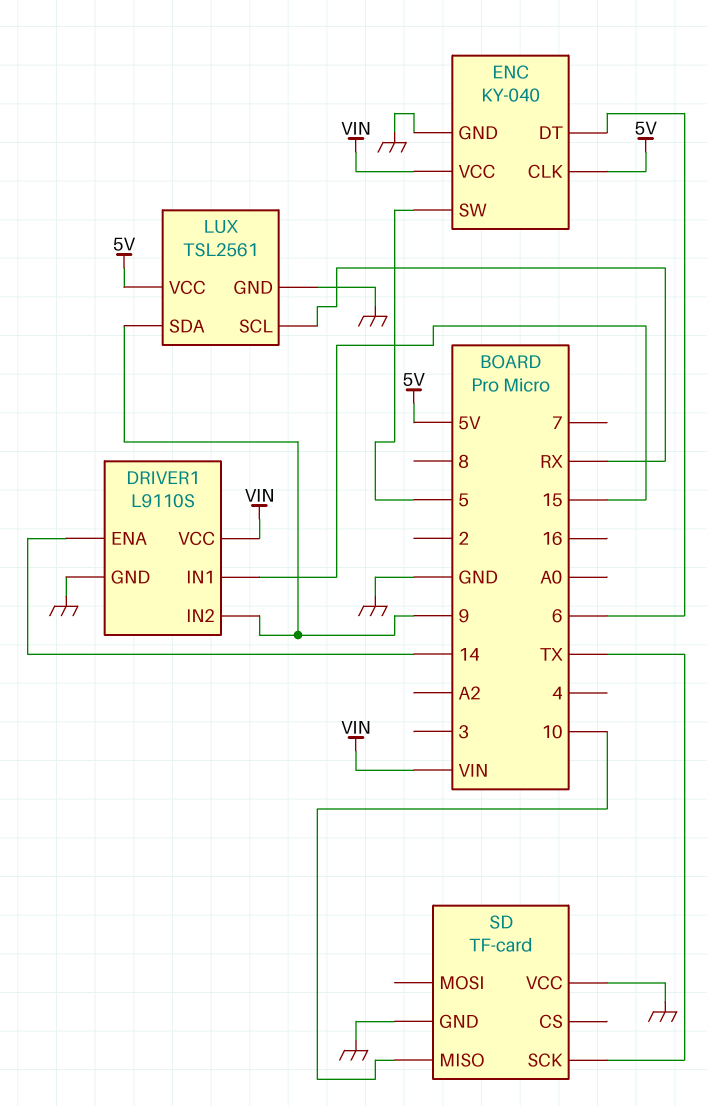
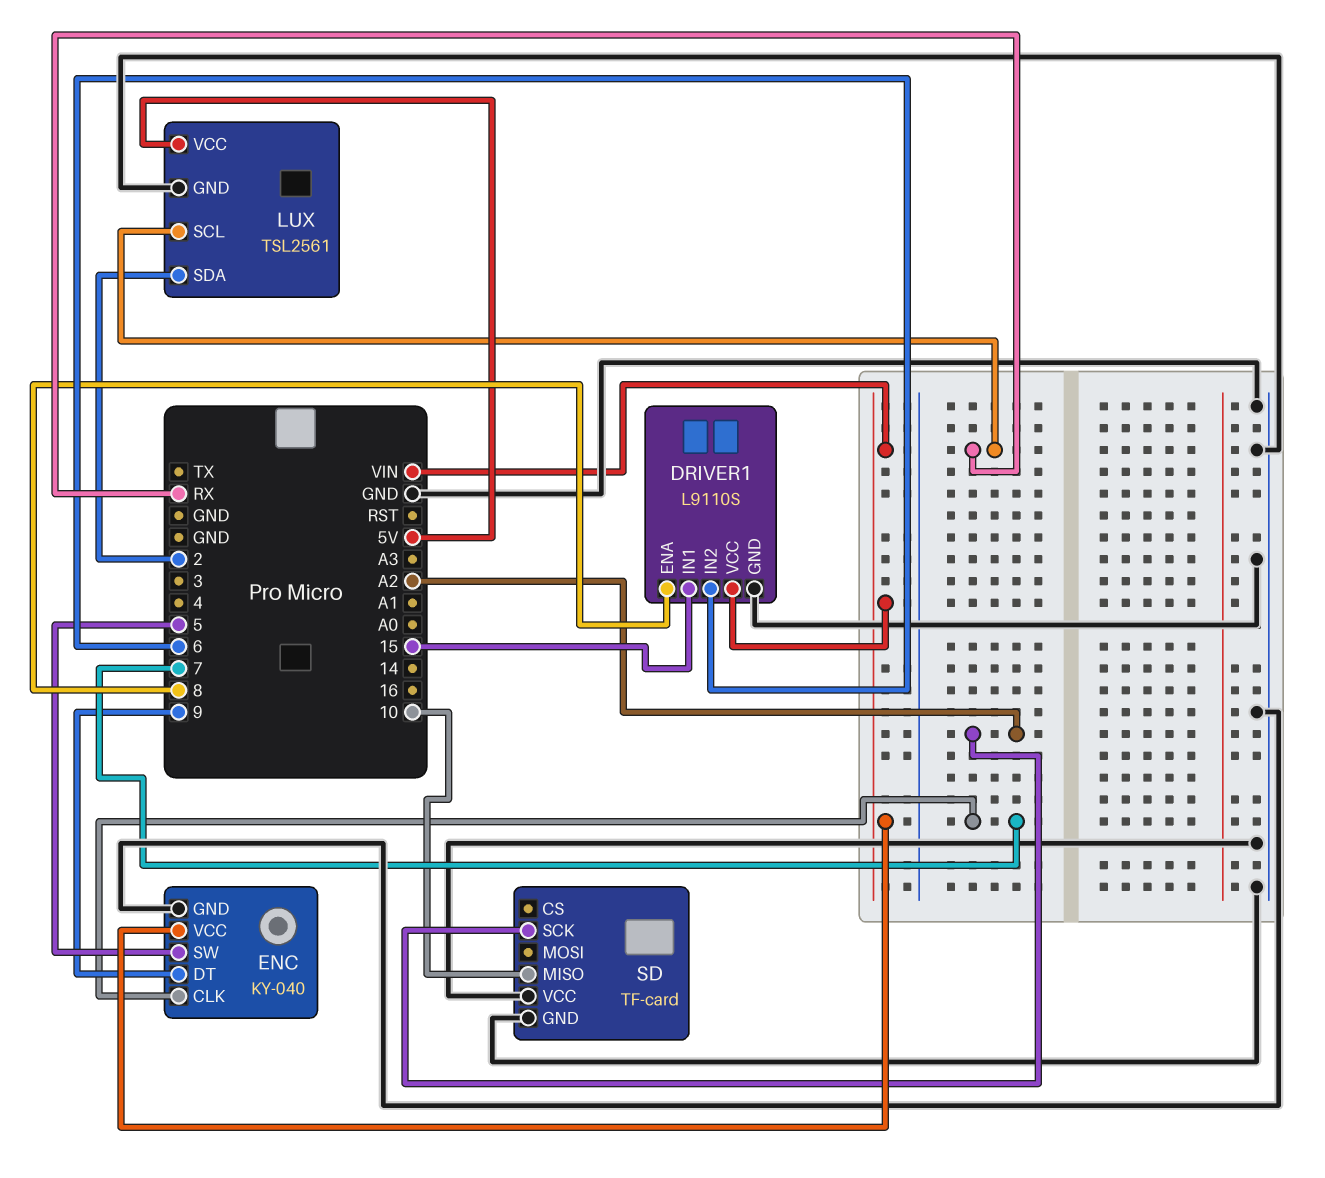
DRIVER1 pin ENA: 14 -> 8
DRIVER1 pin IN2: 9 -> 6
ENC pin CLK: 5V -> 7
ENC pin DT: 6 -> 9
LUX pin SDA: 9 -> 2
SD pin SCK: TX -> A2

